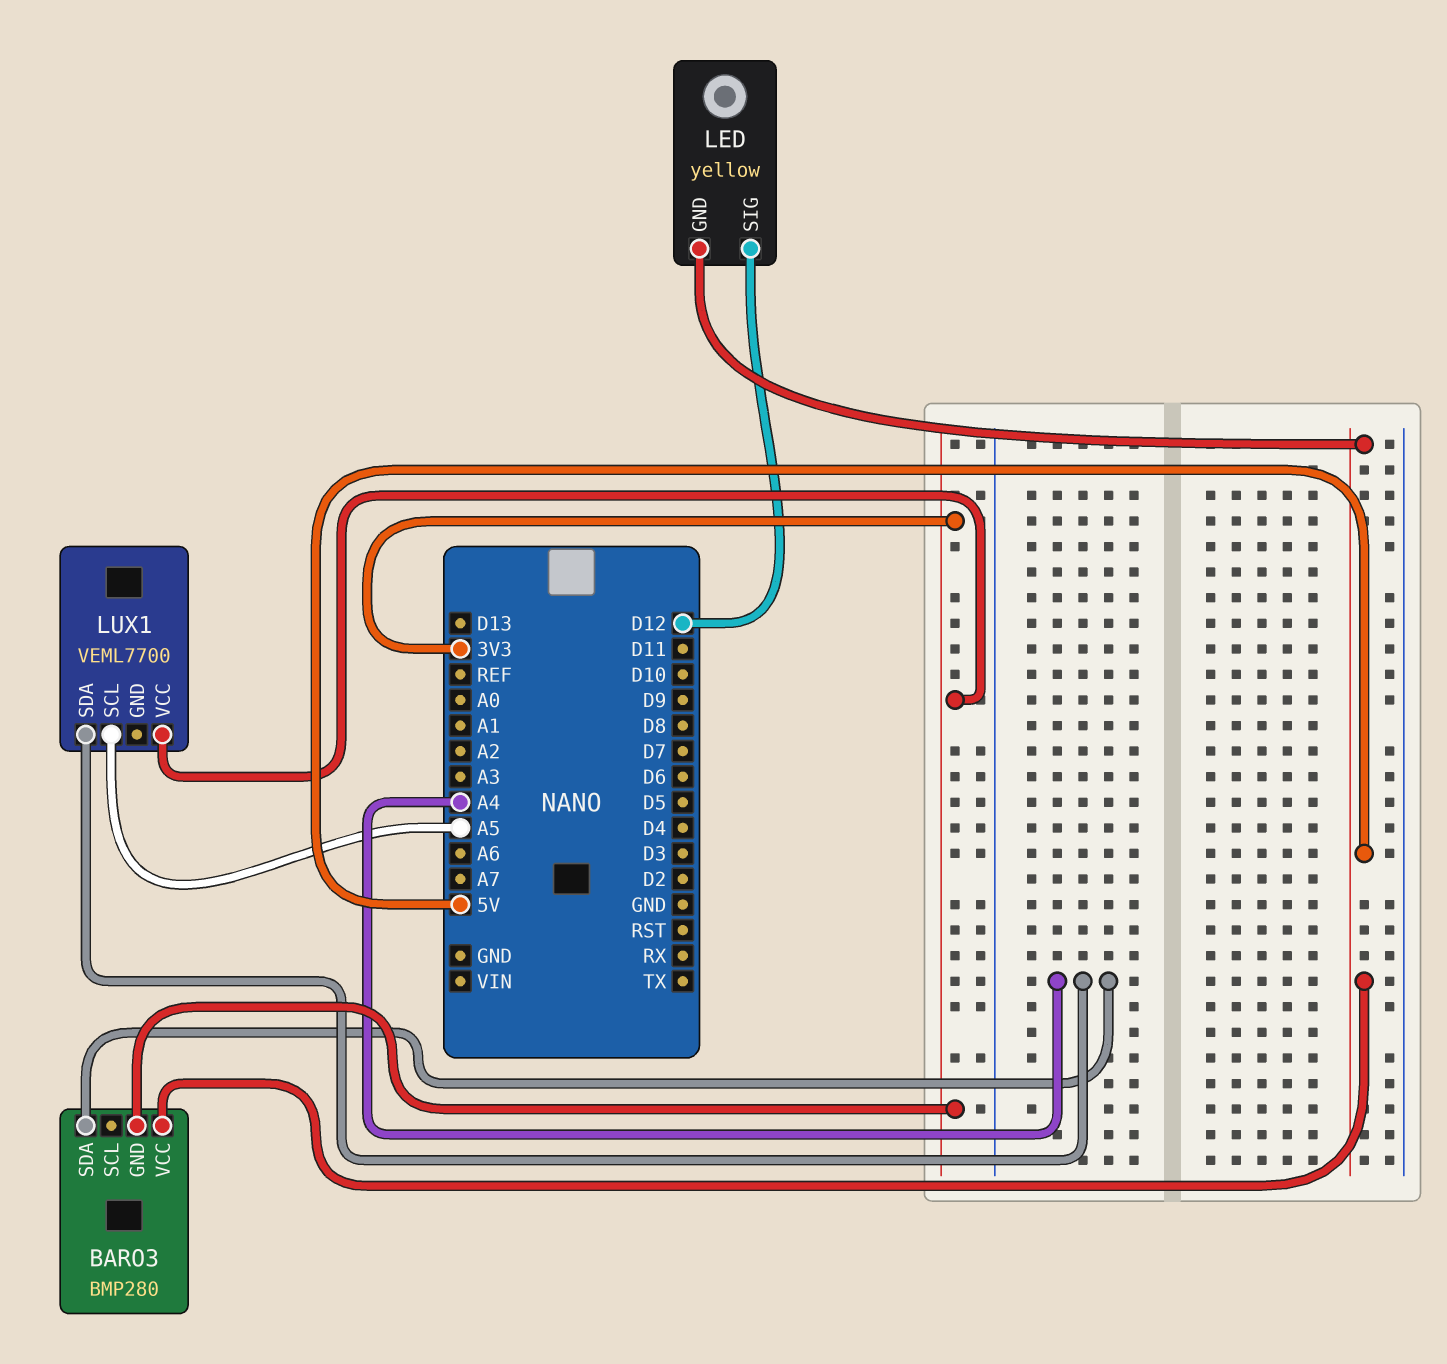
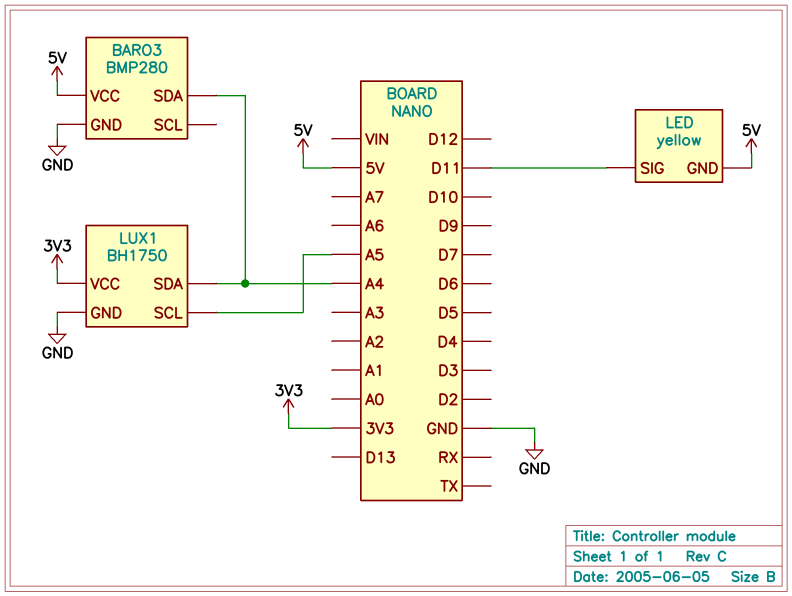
BARO3 pin GND: 3V3 -> GND
LED pin SIG: D12 -> D11
LUX1: VEML7700 -> BH1750
LUX1 pin GND: none -> GND

